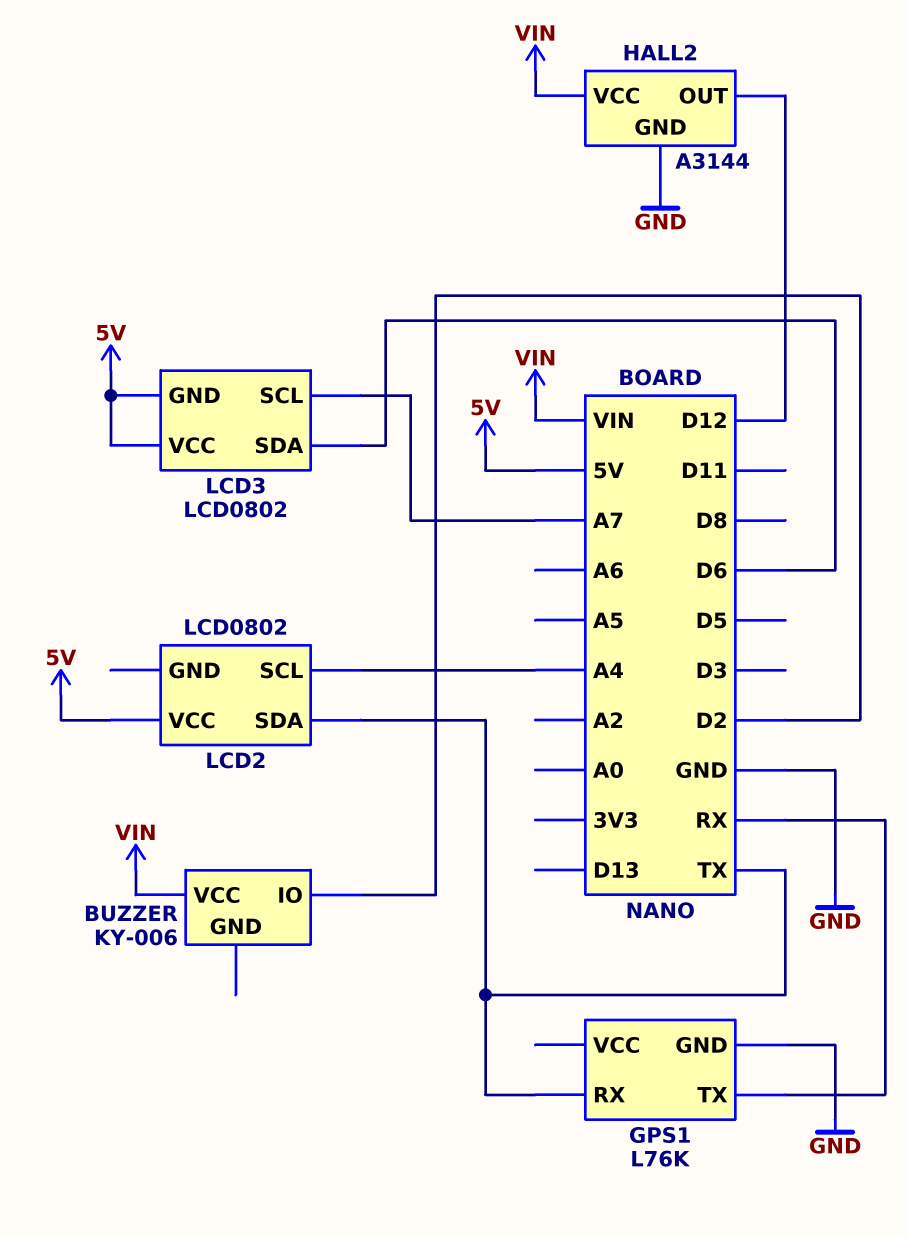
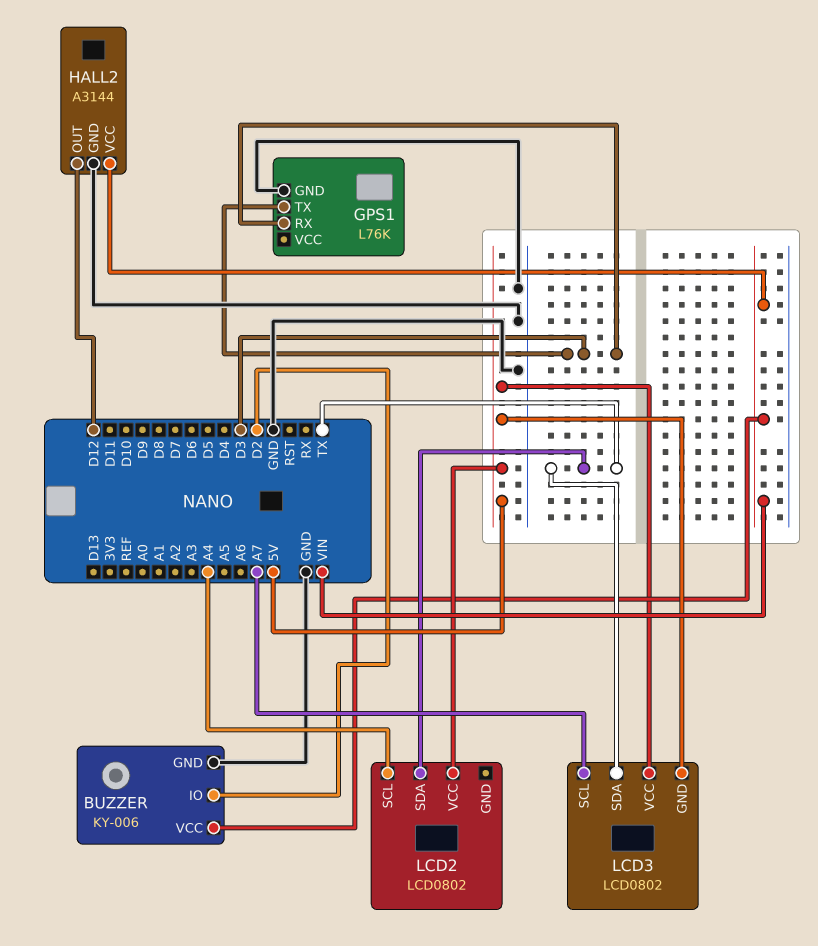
BUZZER pin GND: none -> GND
GPS1 pin RX: TX -> D3
GPS1 pin TX: RX -> D3
LCD3 pin SDA: D6 -> TX

